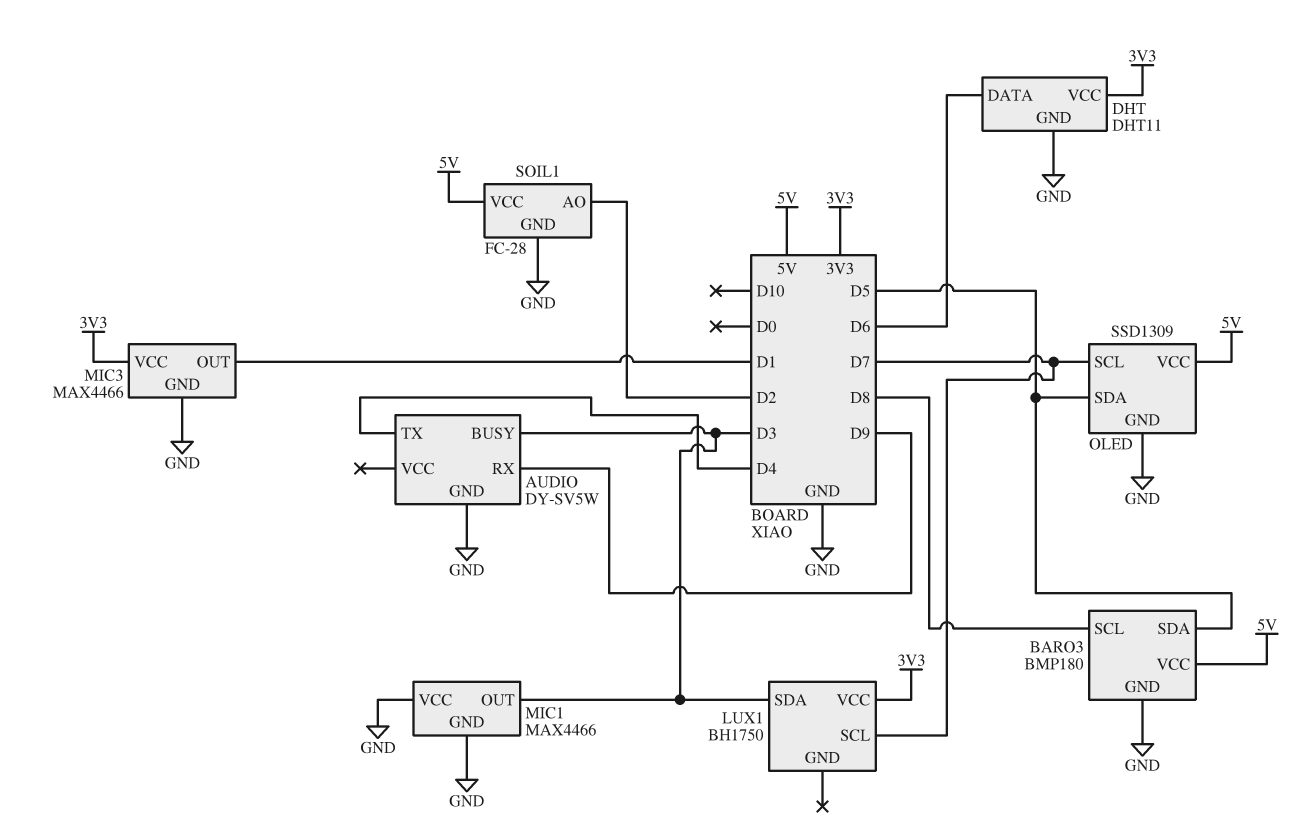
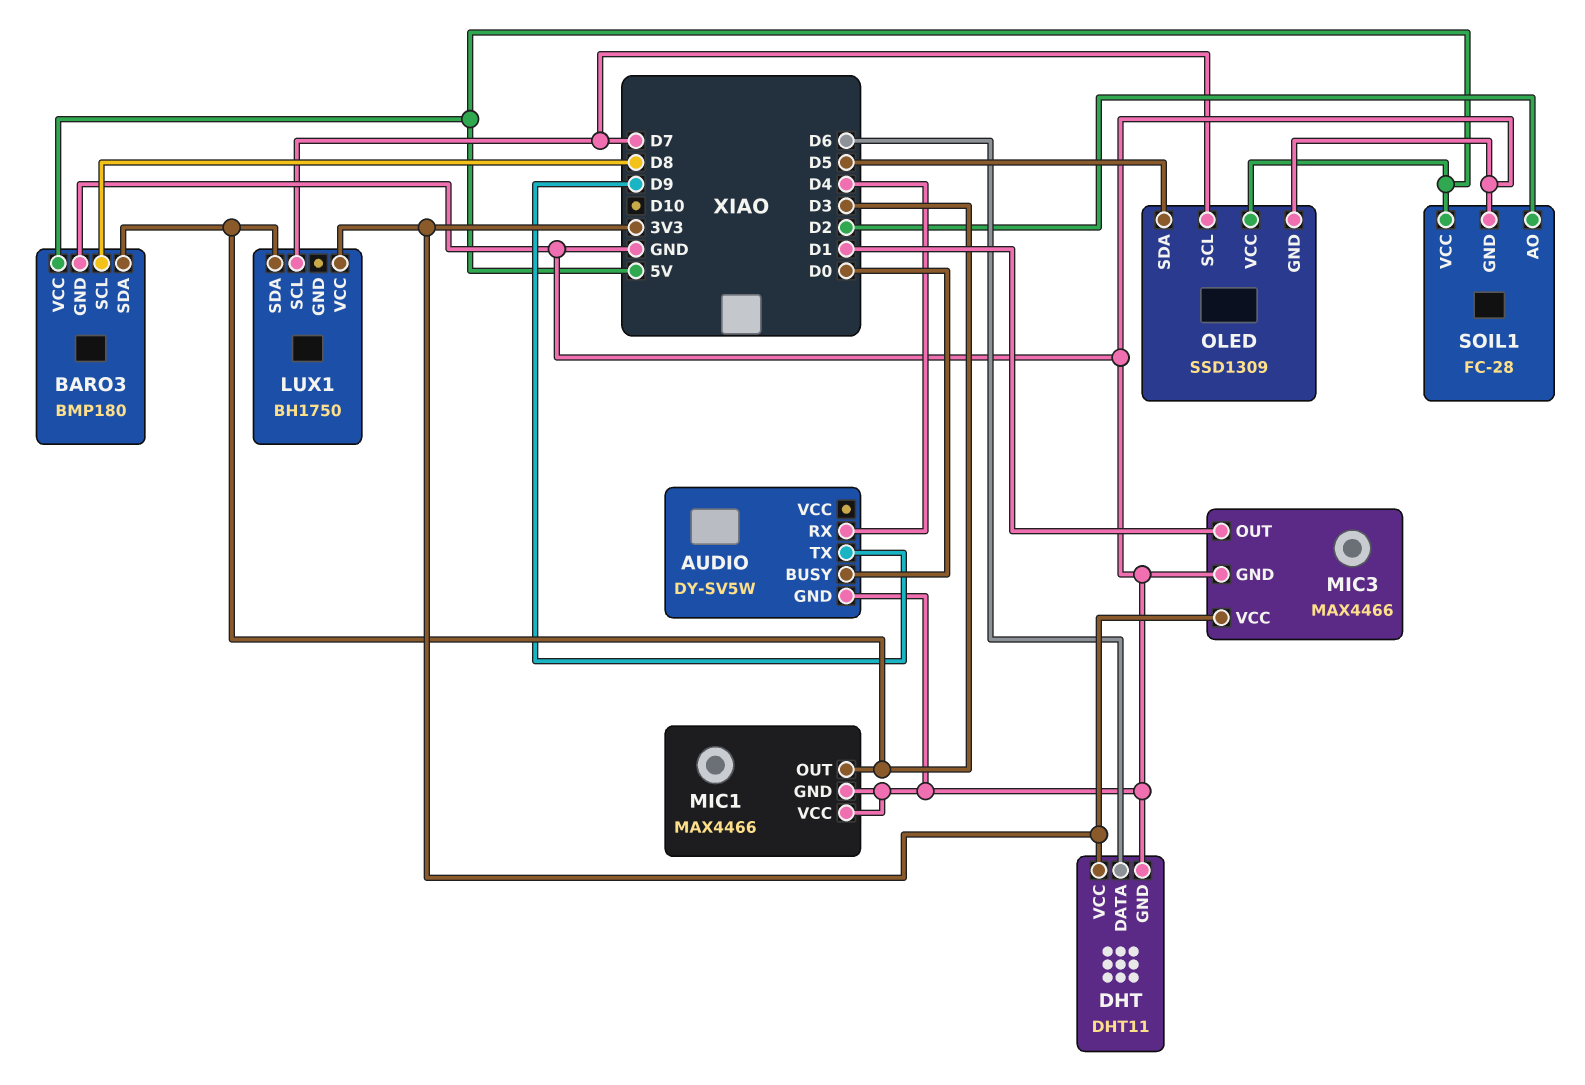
AUDIO pin BUSY: D3 -> D0
AUDIO pin RX: D9 -> D4
AUDIO pin TX: D4 -> D9
BARO3 pin SDA: D5 -> D3

